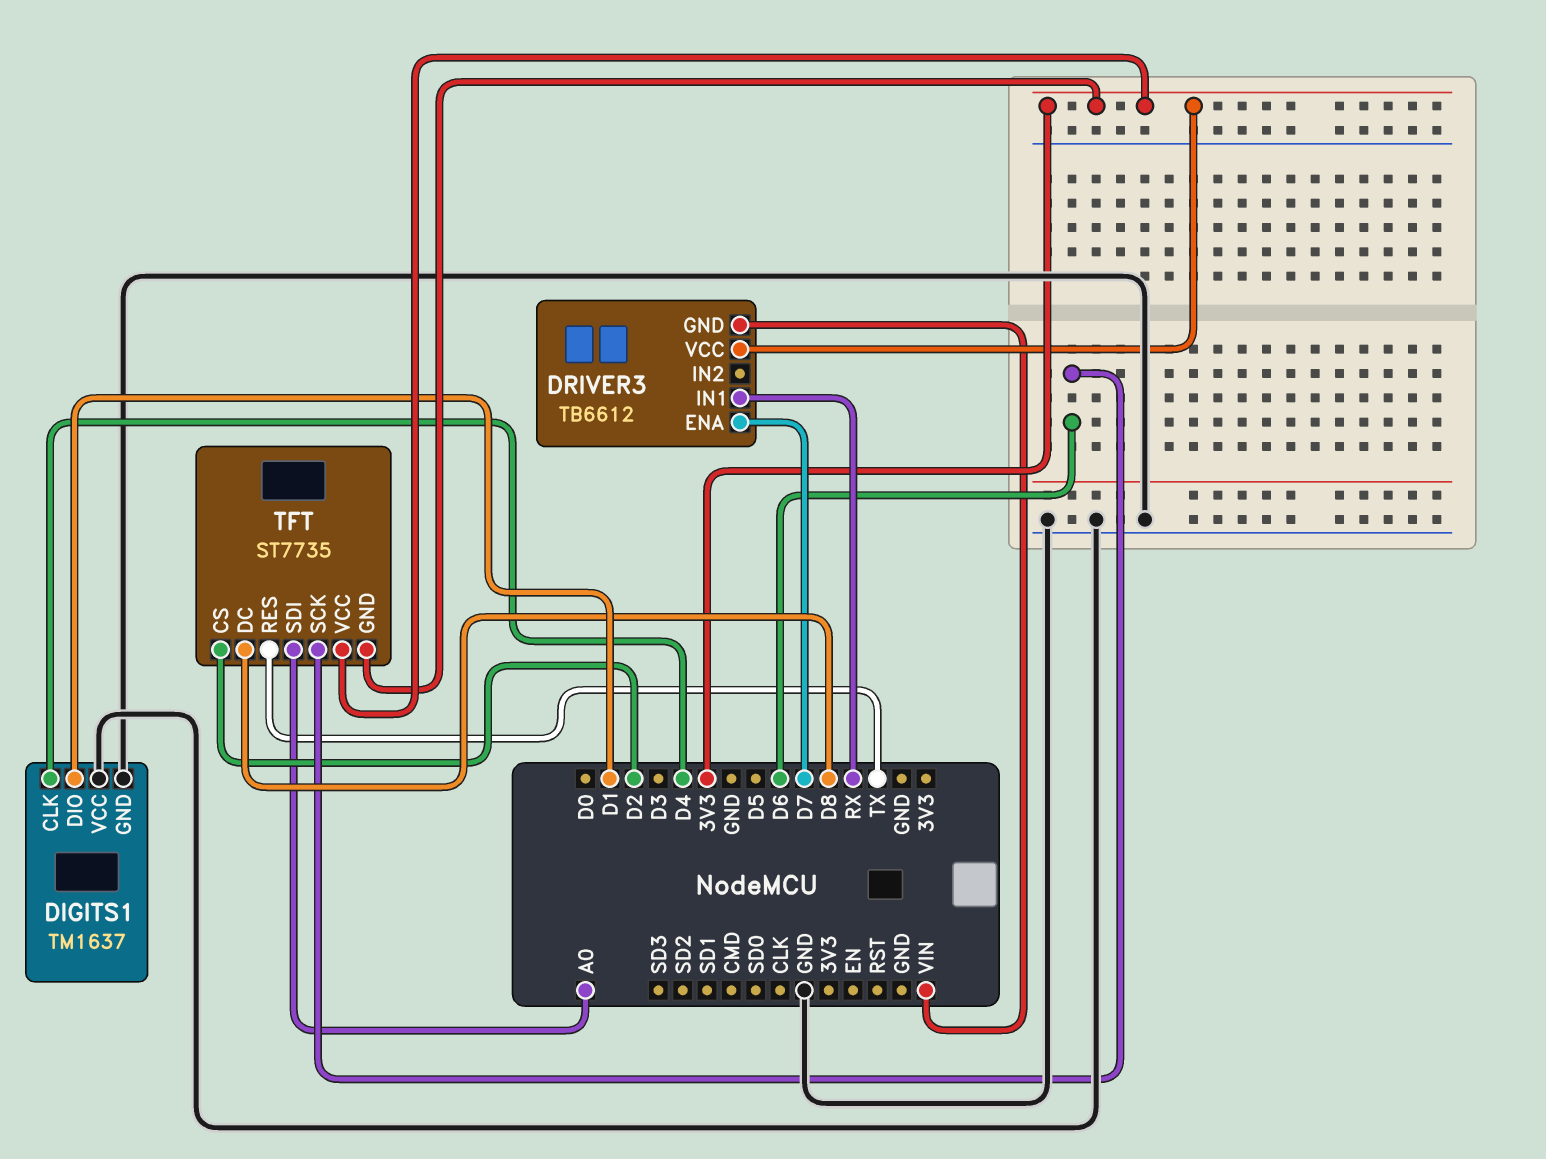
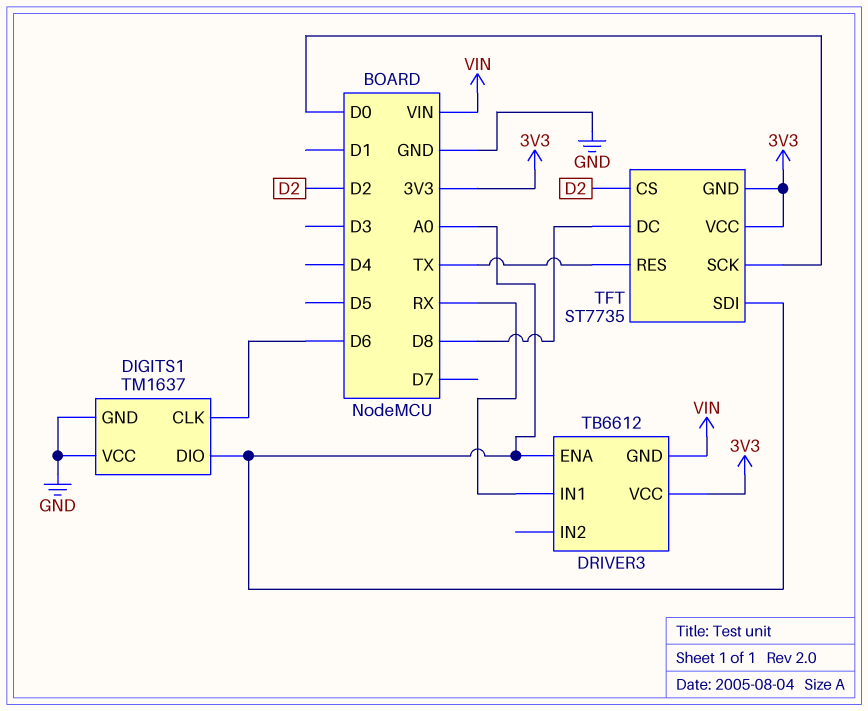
DIGITS1 pin CLK: D4 -> D6
DIGITS1 pin DIO: D1 -> A0
DRIVER3 pin ENA: D7 -> A0
TFT pin SCK: D6 -> D0

